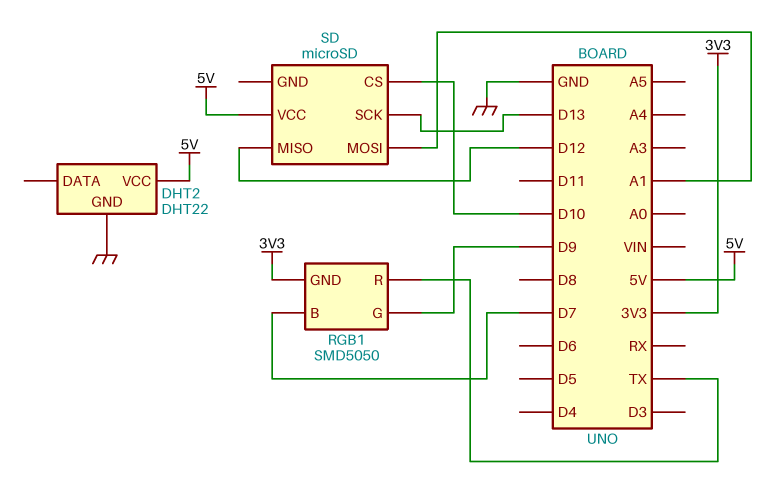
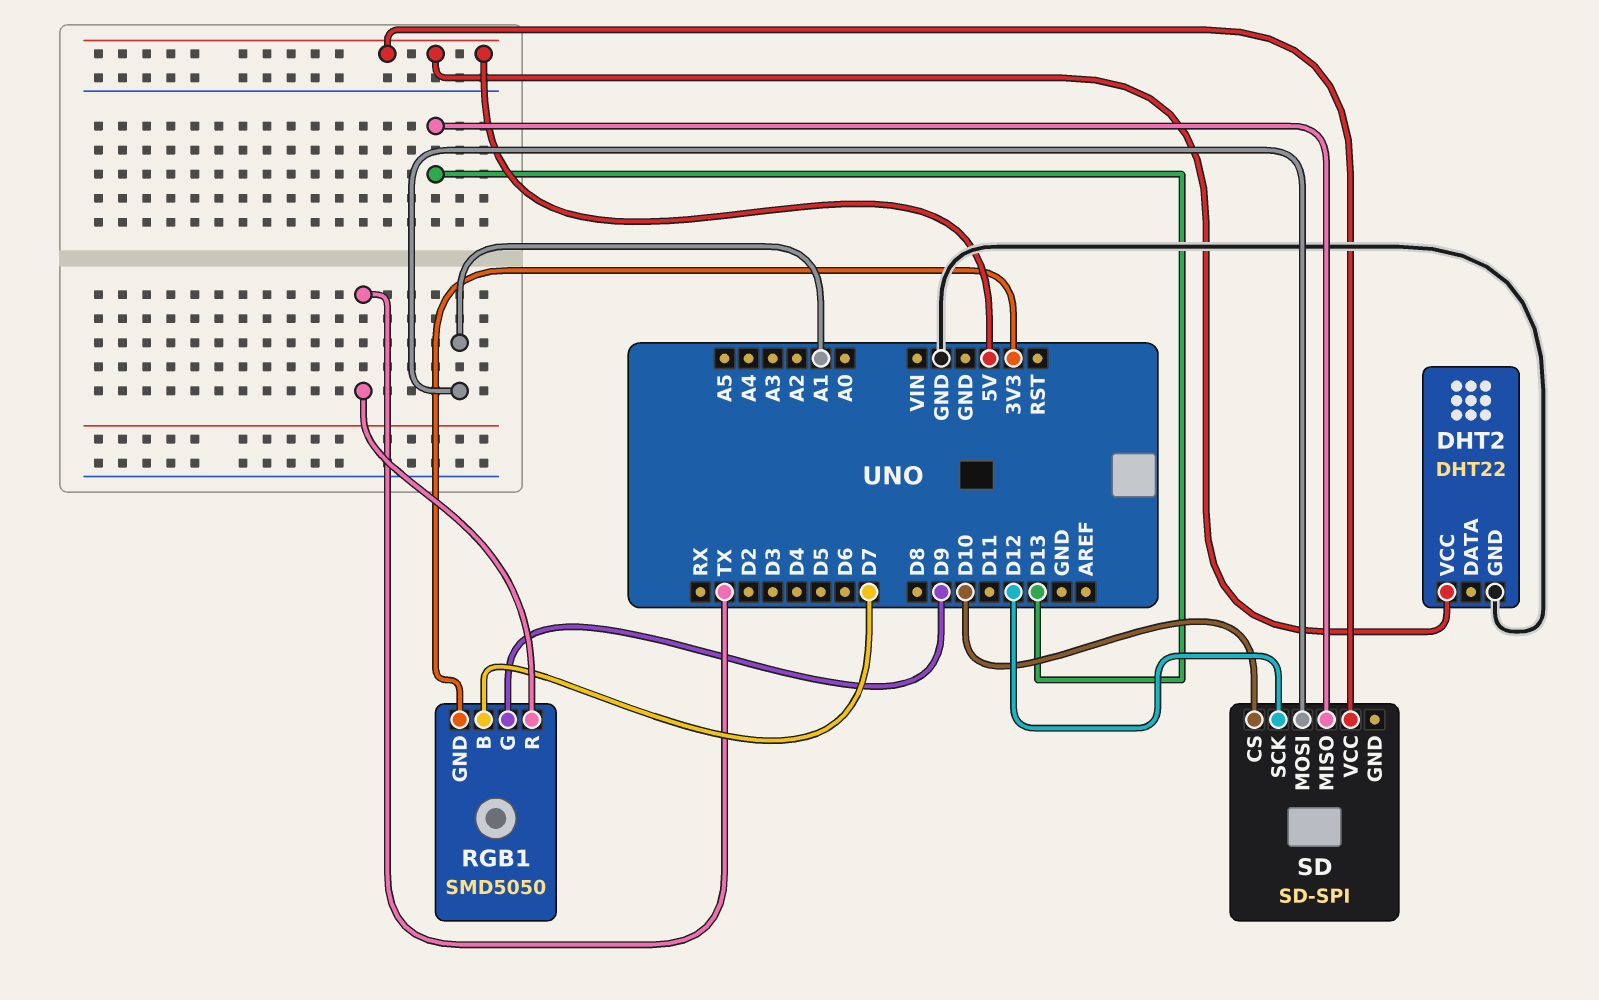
SD: microSD -> SD-SPI
SD pin MISO: D12 -> D13
SD pin SCK: D13 -> D12

